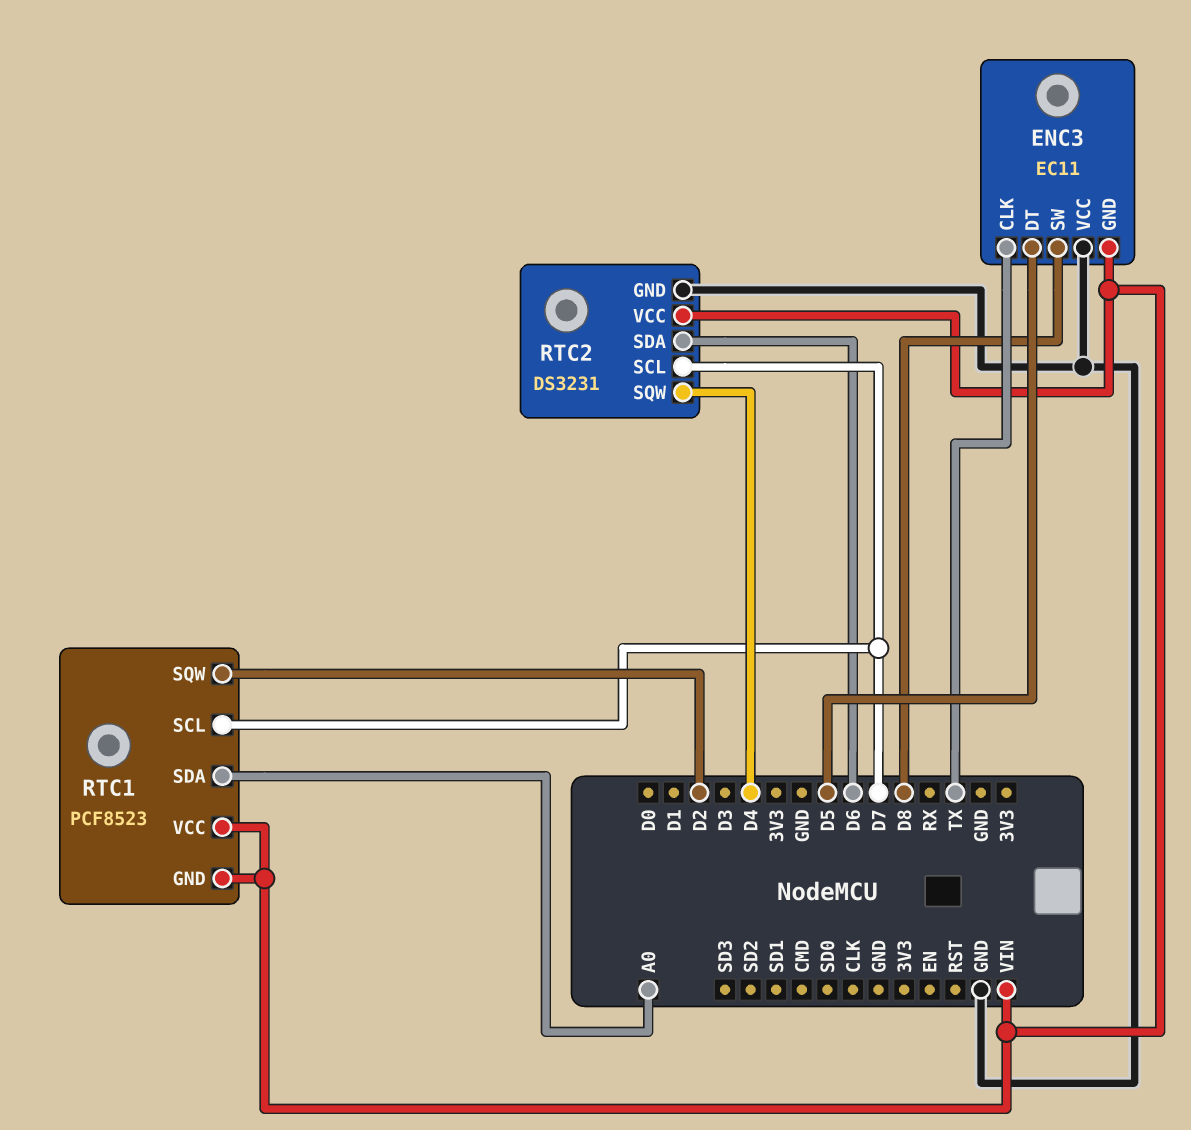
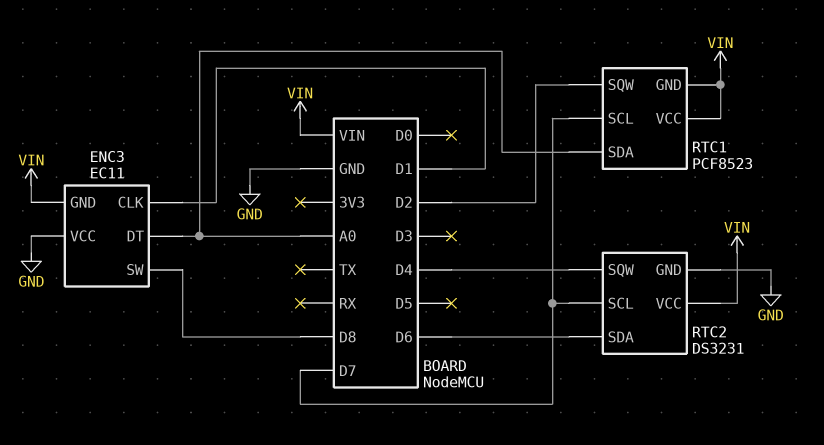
ENC3 pin CLK: TX -> D1
ENC3 pin DT: D5 -> A0

